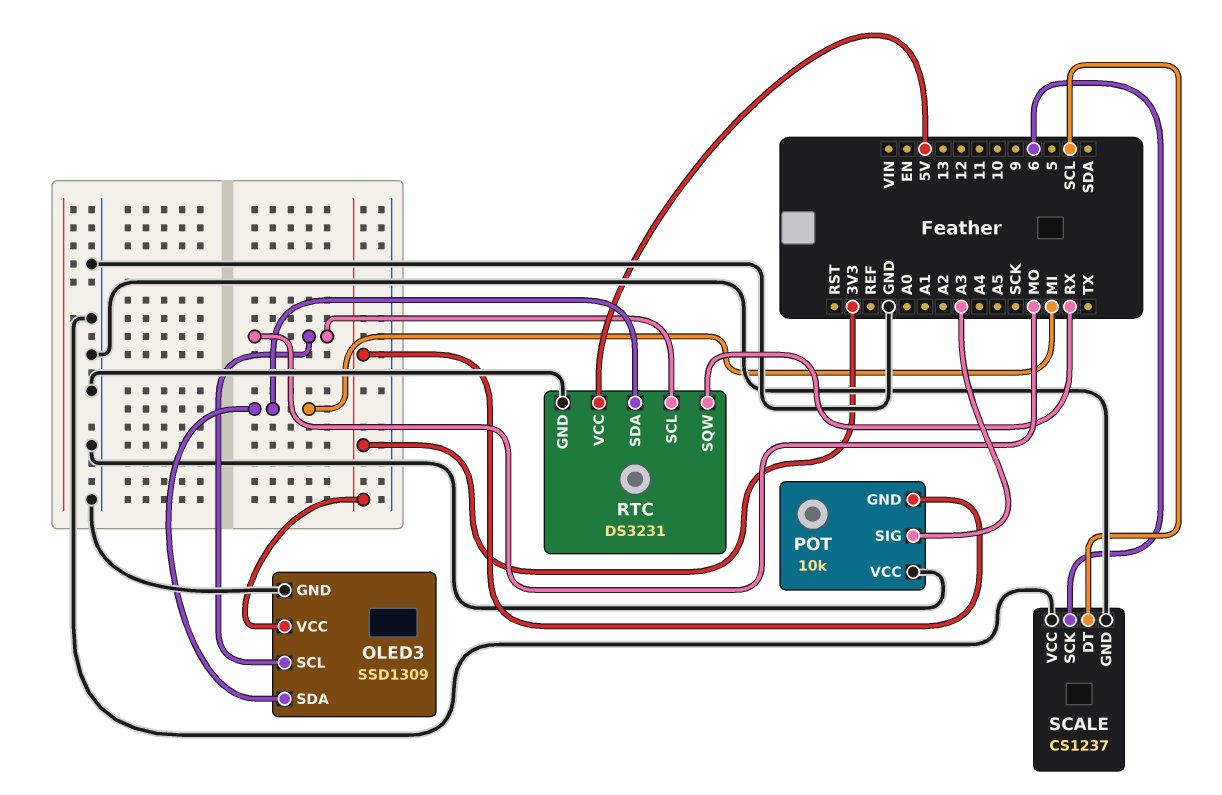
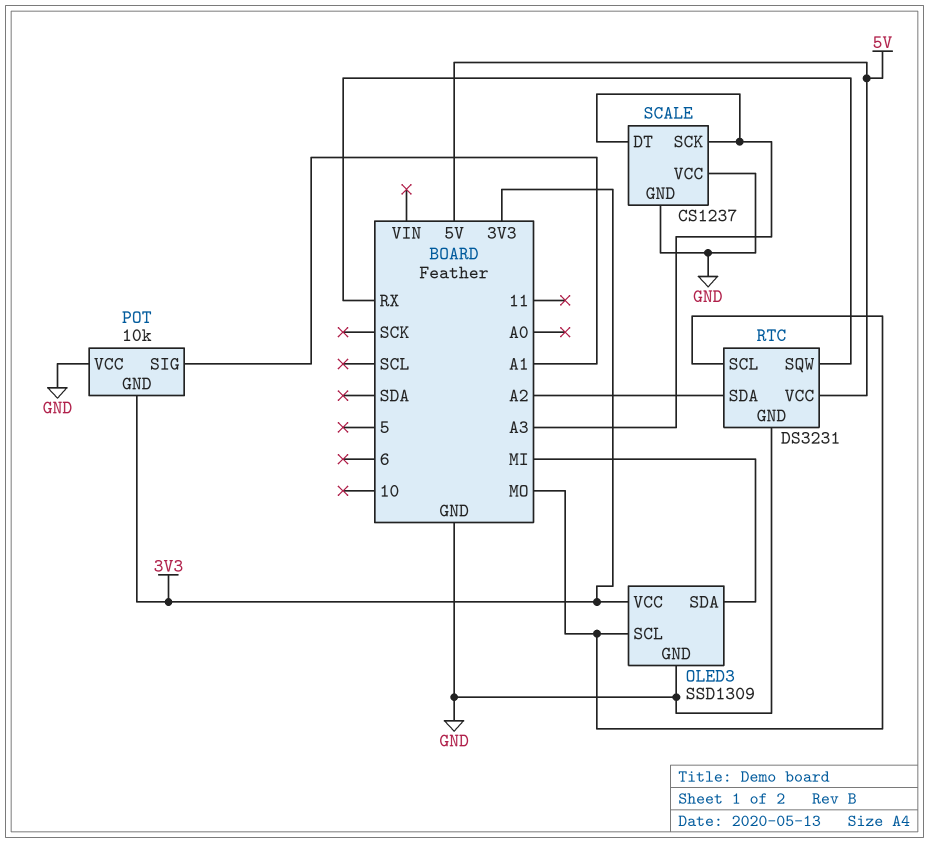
POT pin SIG: A3 -> A1
RTC pin SDA: MI -> A2
SCALE pin DT: SCL -> A3
SCALE pin SCK: 6 -> A3

